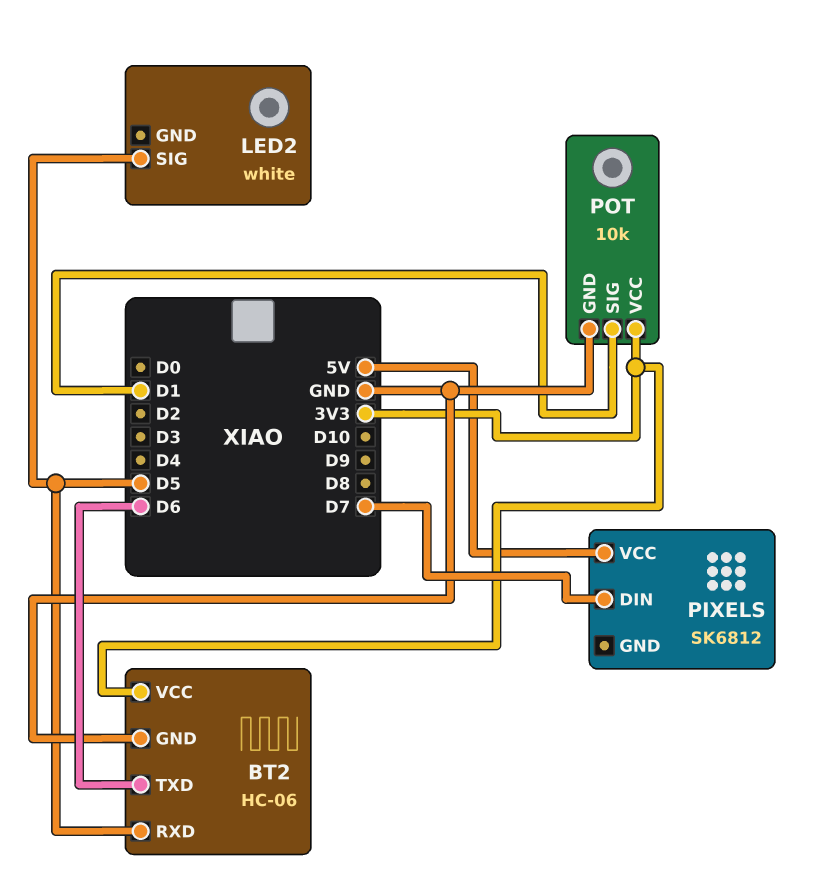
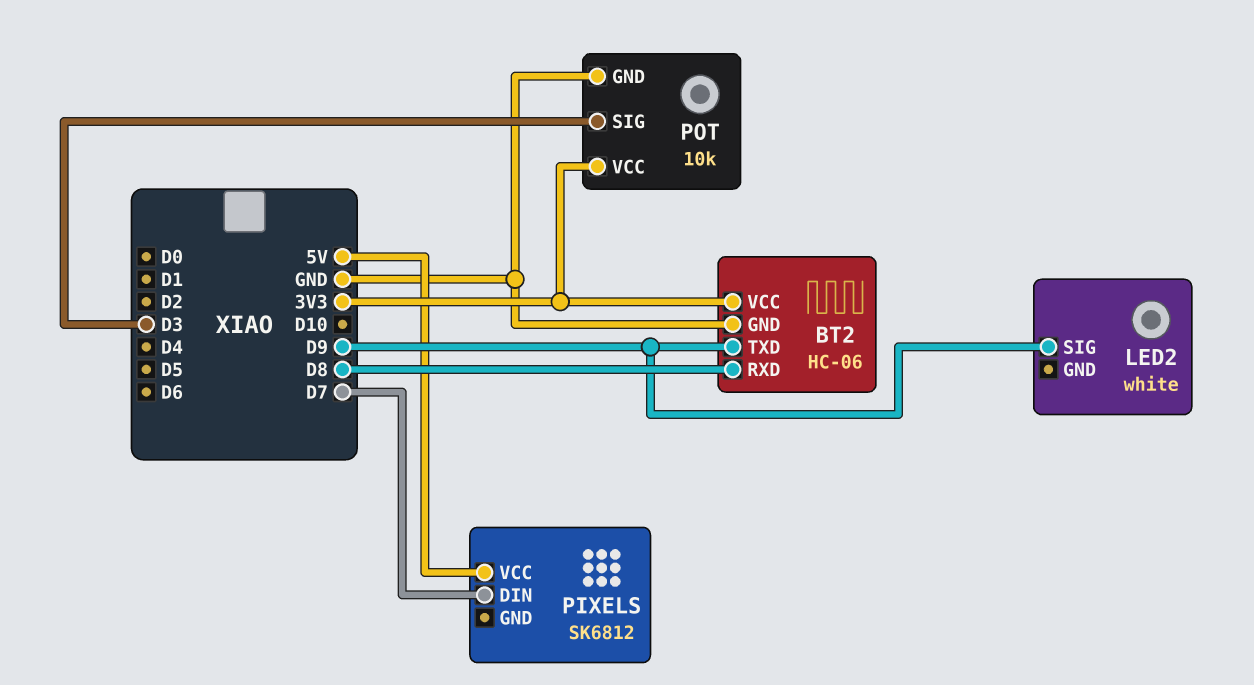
BT2 pin RXD: D5 -> D8
BT2 pin TXD: D6 -> D9
LED2 pin SIG: D5 -> D9
POT pin SIG: D1 -> D3

